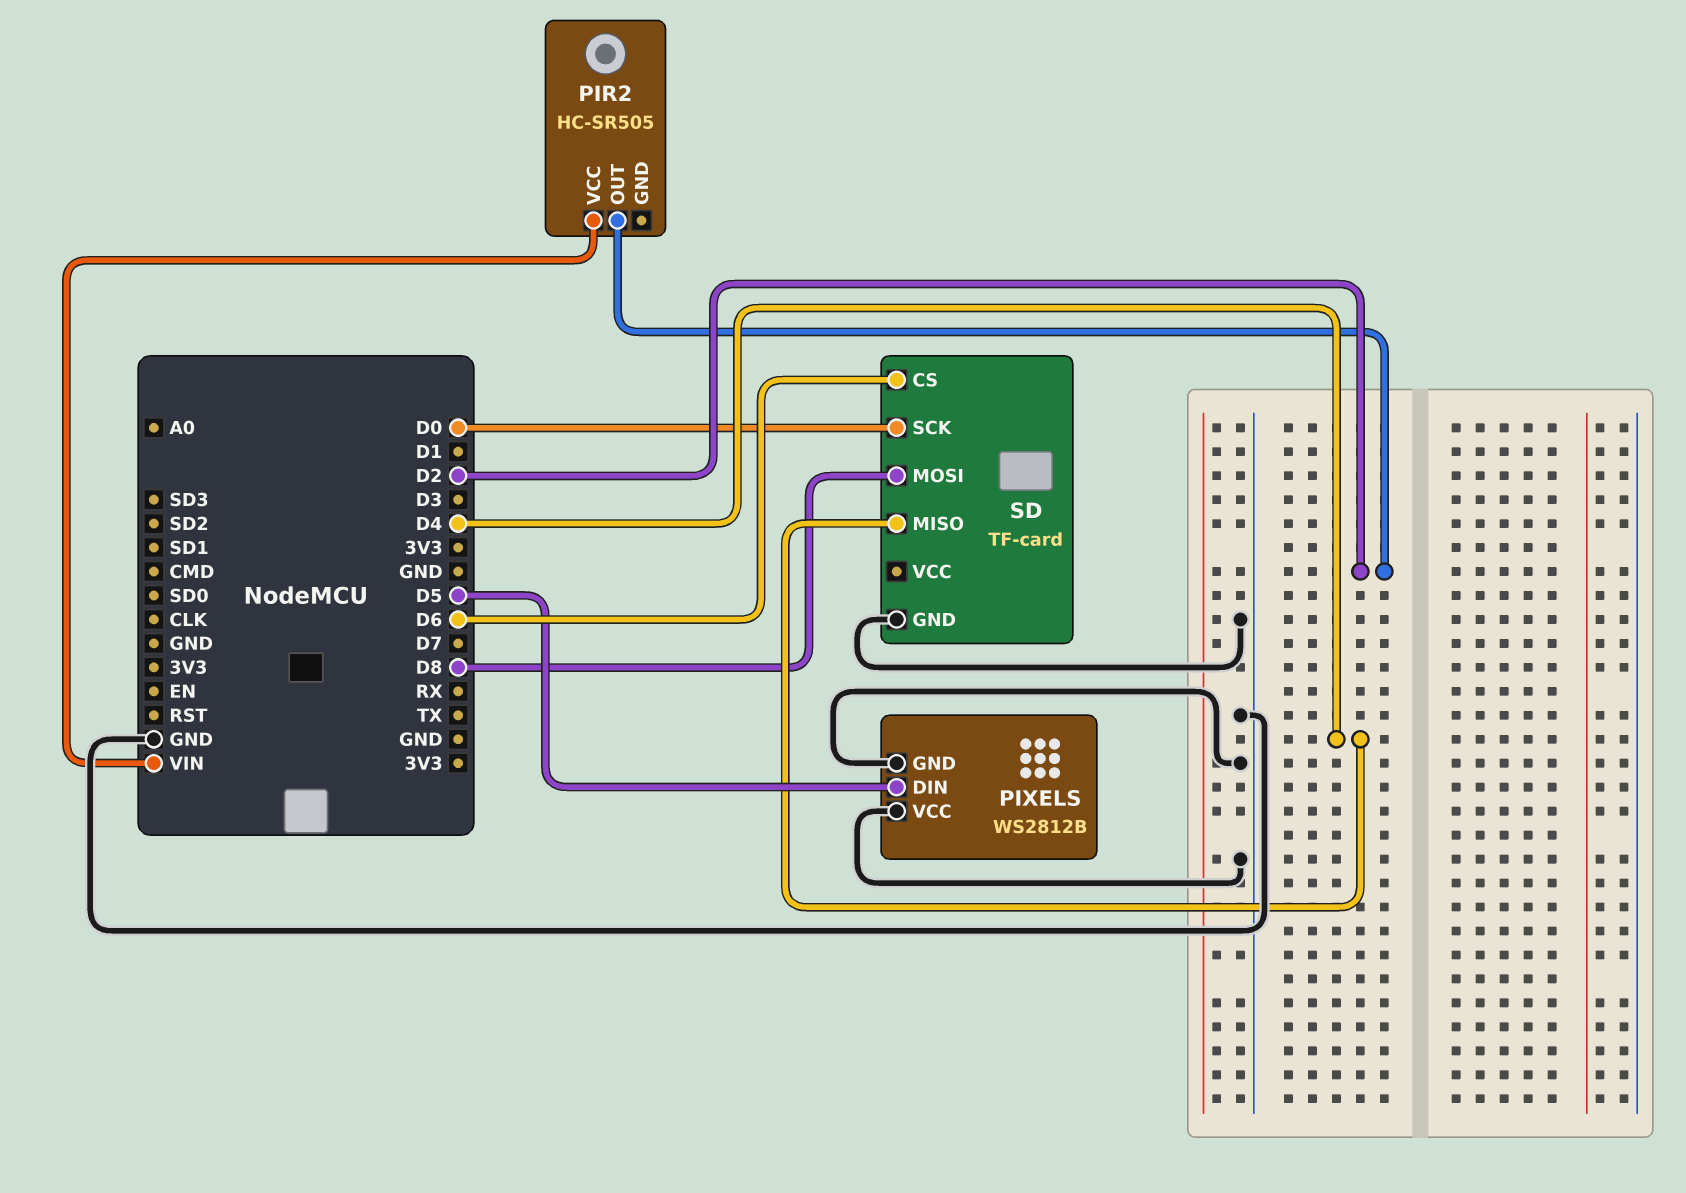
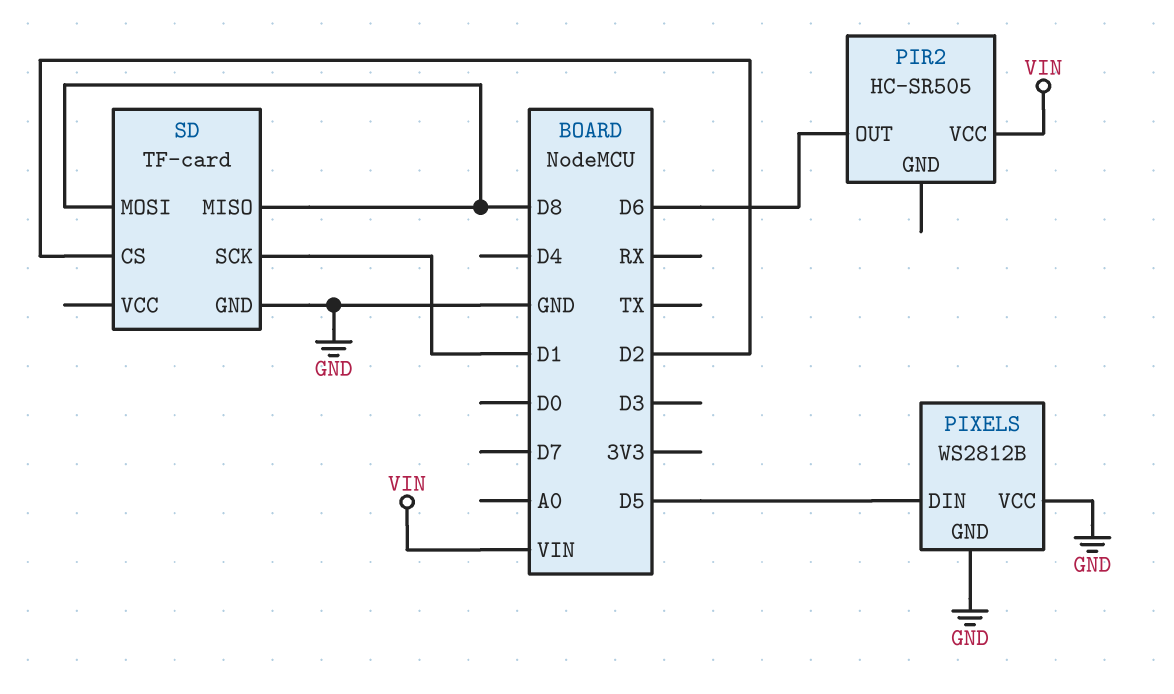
PIR2 pin OUT: D2 -> D6
SD pin CS: D6 -> D2
SD pin MISO: D4 -> D8
SD pin SCK: D0 -> D1

